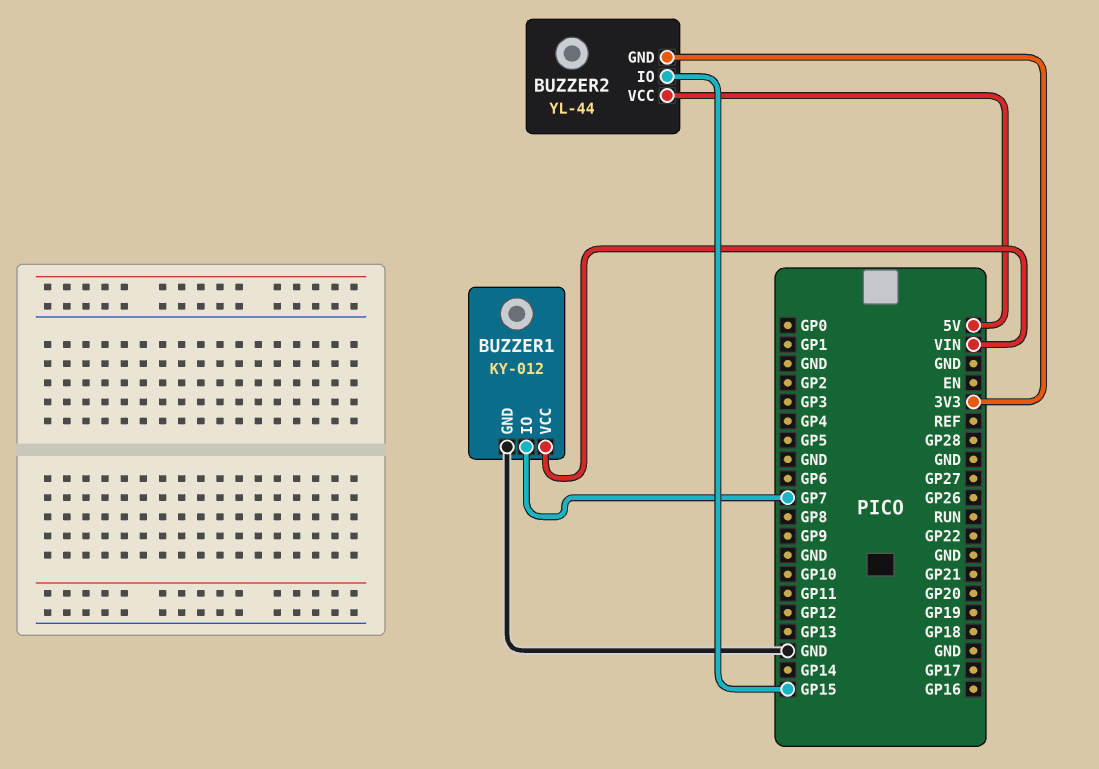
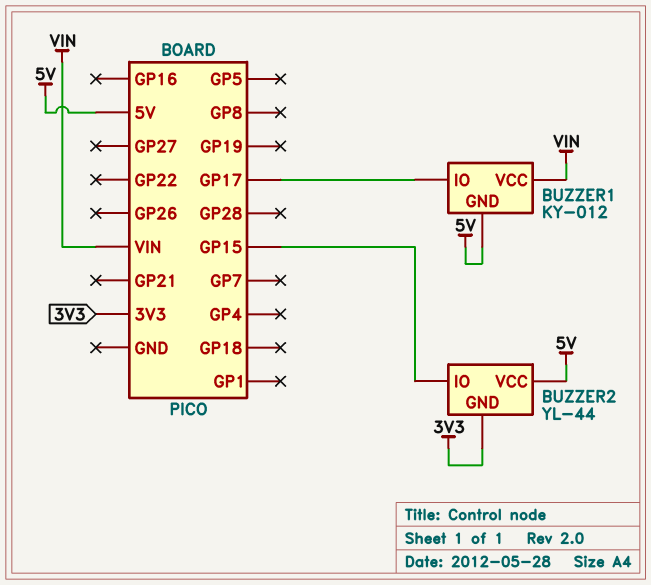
BUZZER1 pin GND: GND -> 5V
BUZZER1 pin IO: GP7 -> GP17

